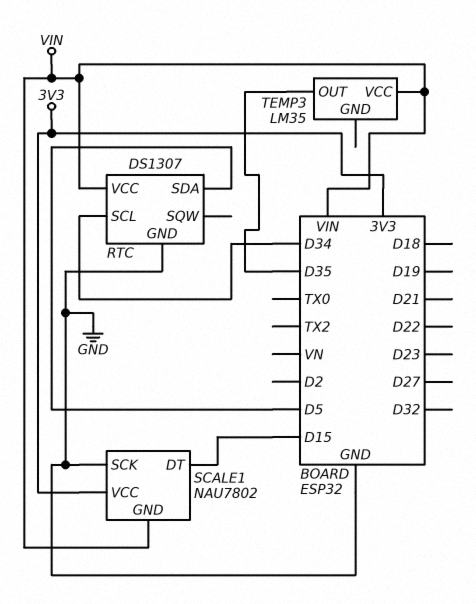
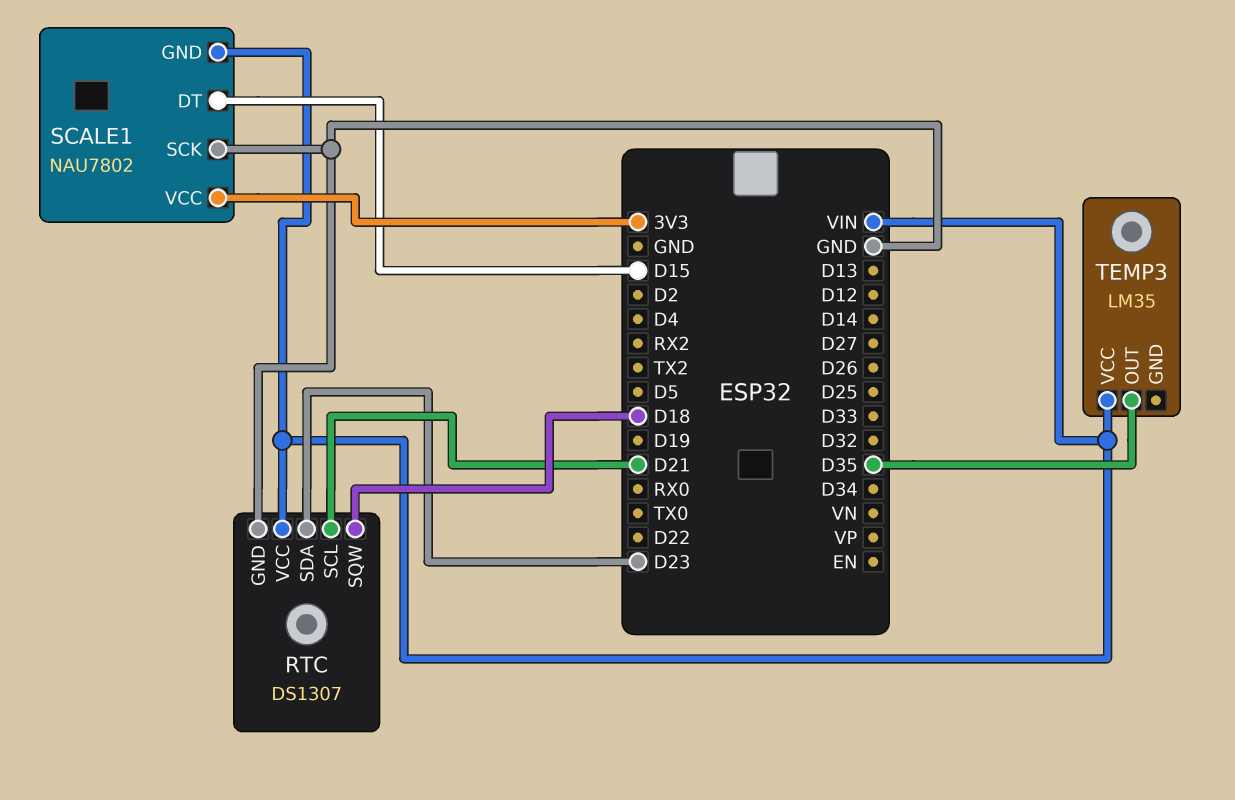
RTC pin SCL: D34 -> D21
RTC pin SDA: D5 -> D23
RTC pin SQW: none -> D18

